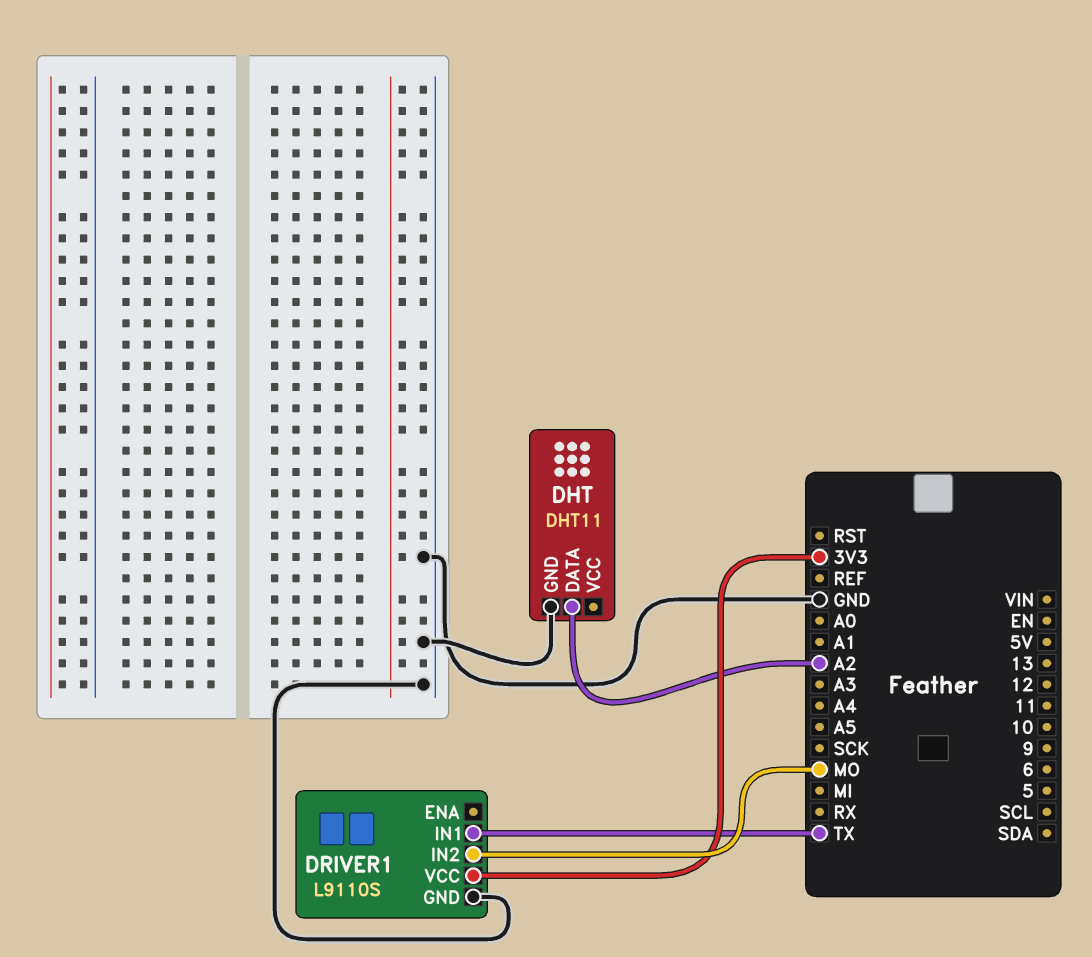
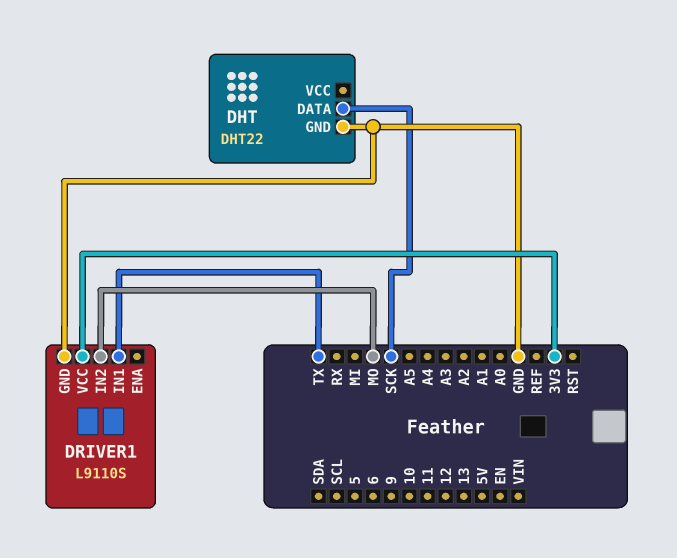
DHT: DHT11 -> DHT22
DHT pin DATA: A2 -> SCK

